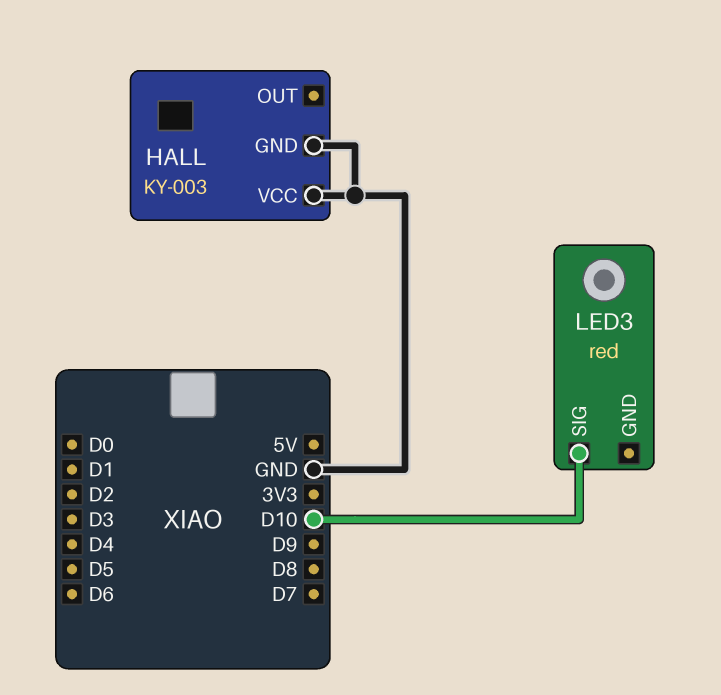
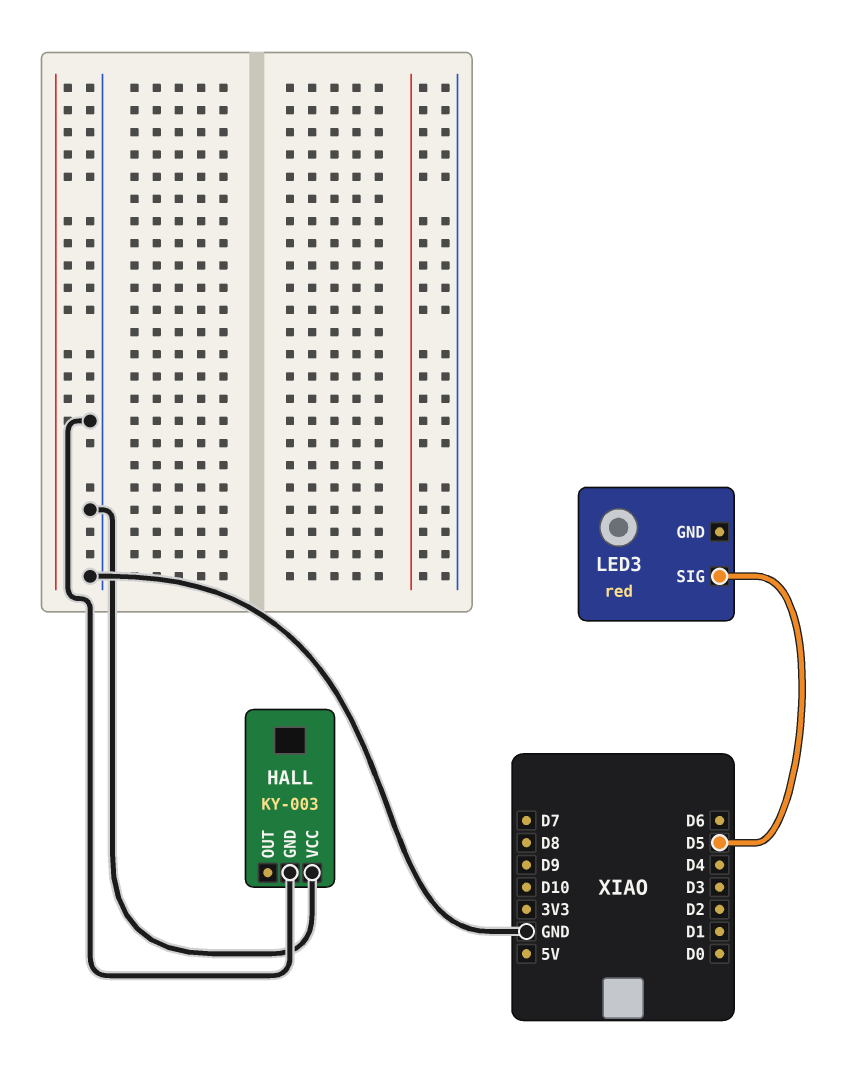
LED3 pin SIG: D10 -> D5

